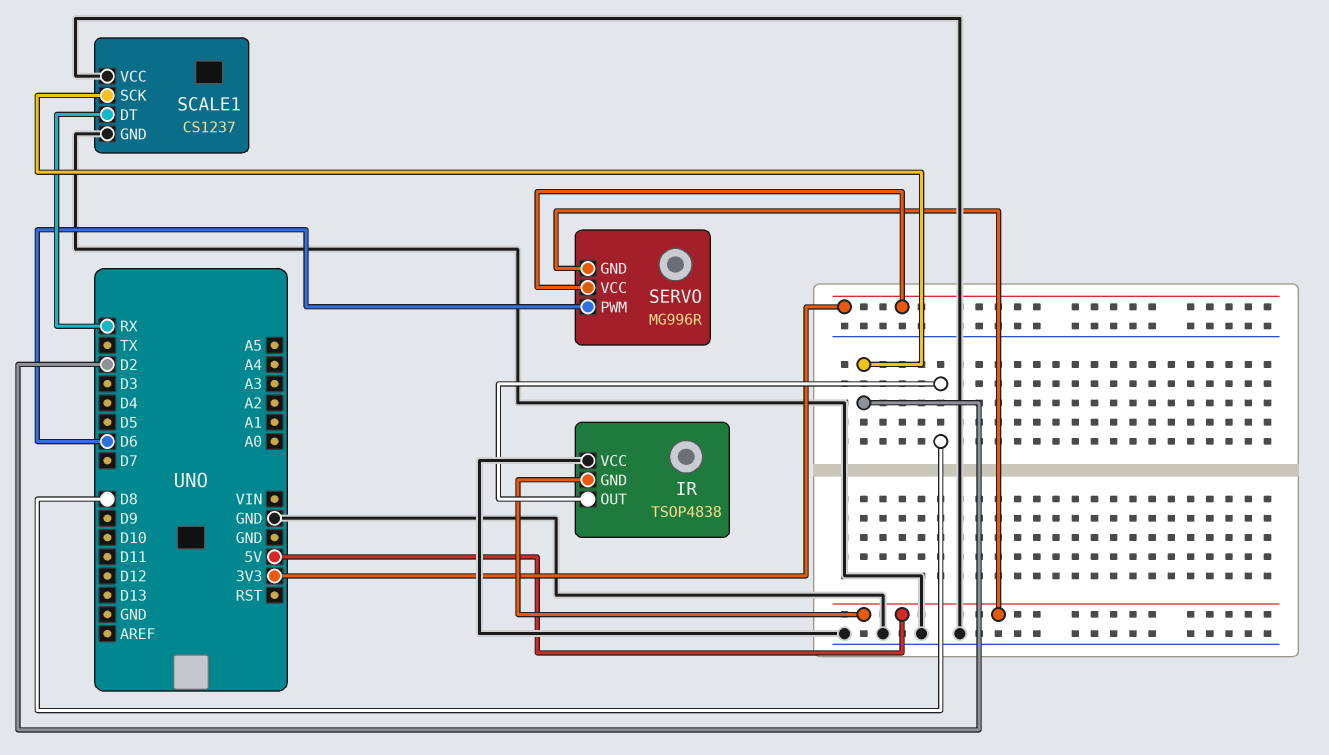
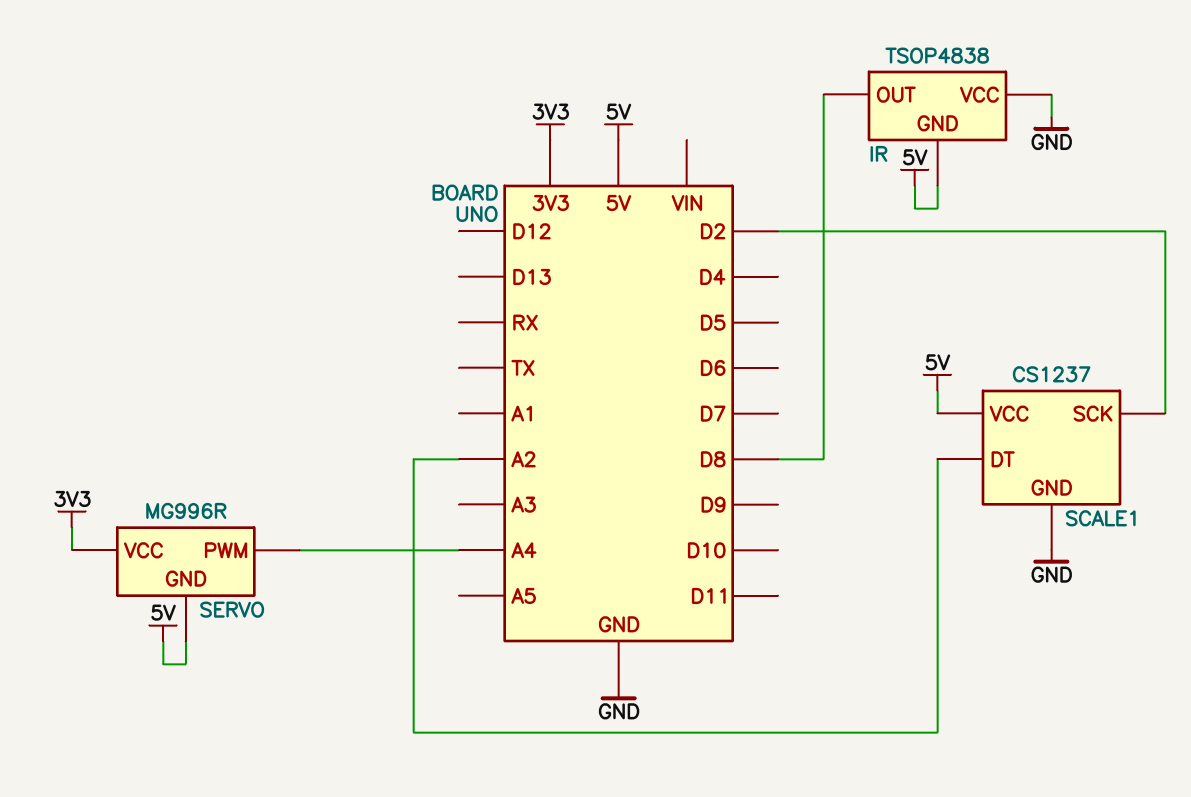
SCALE1 pin DT: RX -> A2
SCALE1 pin VCC: GND -> 5V
SERVO pin PWM: D6 -> A4

